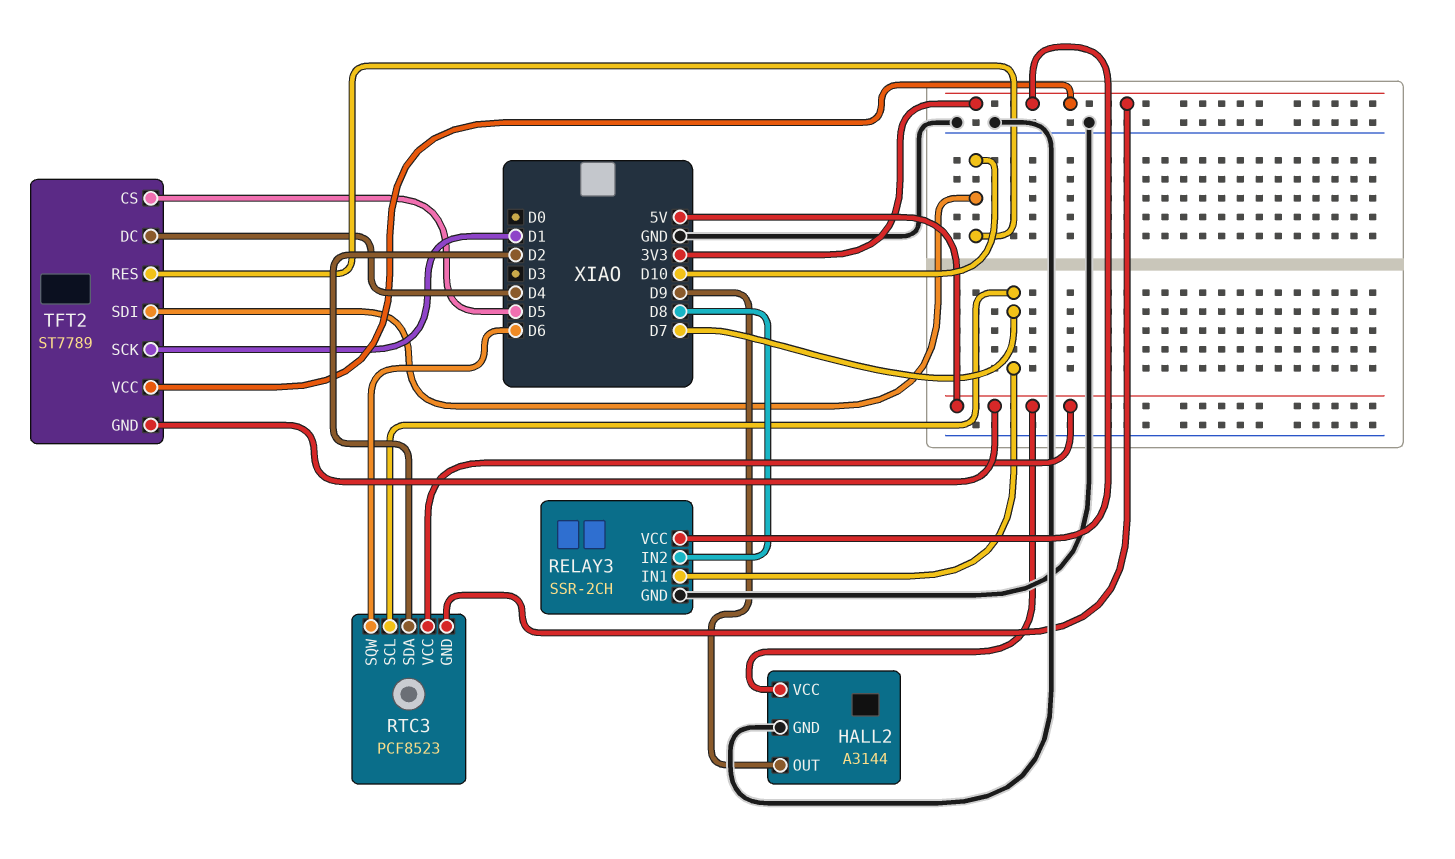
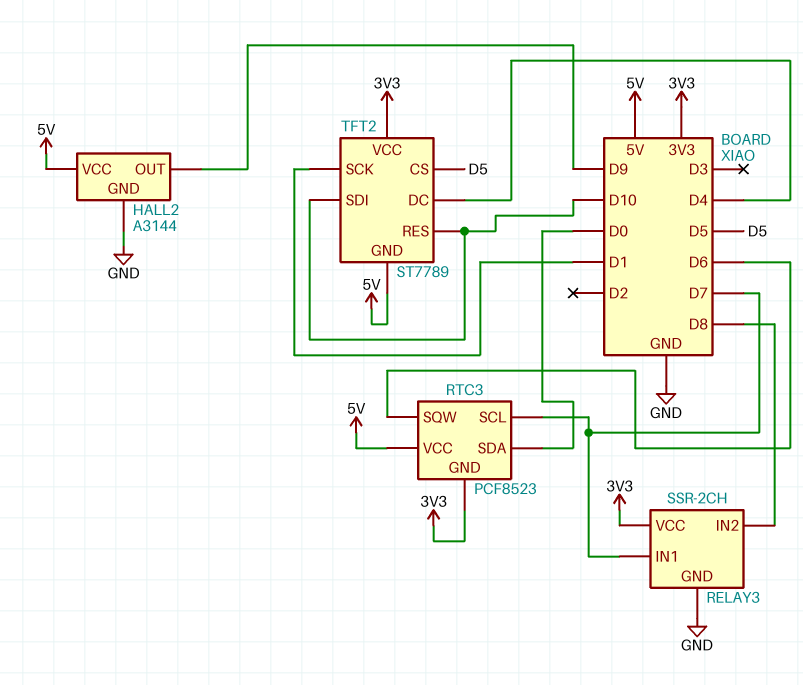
RTC3 pin SDA: D2 -> D0

